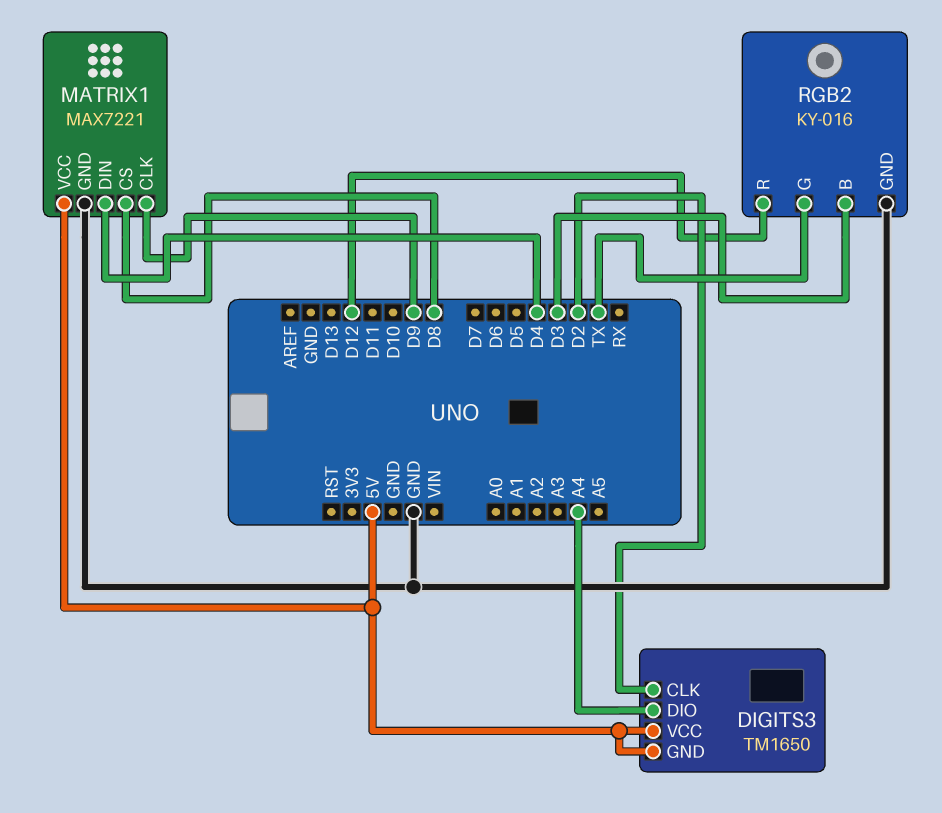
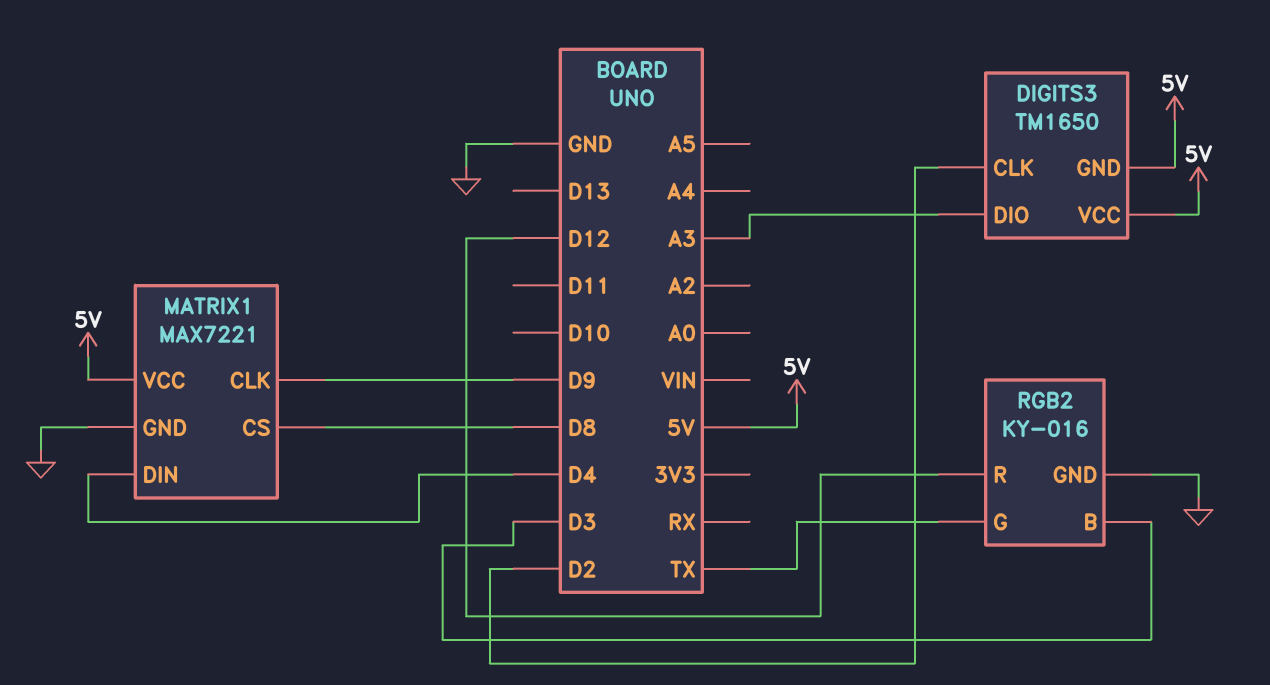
DIGITS3 pin DIO: A4 -> A3

